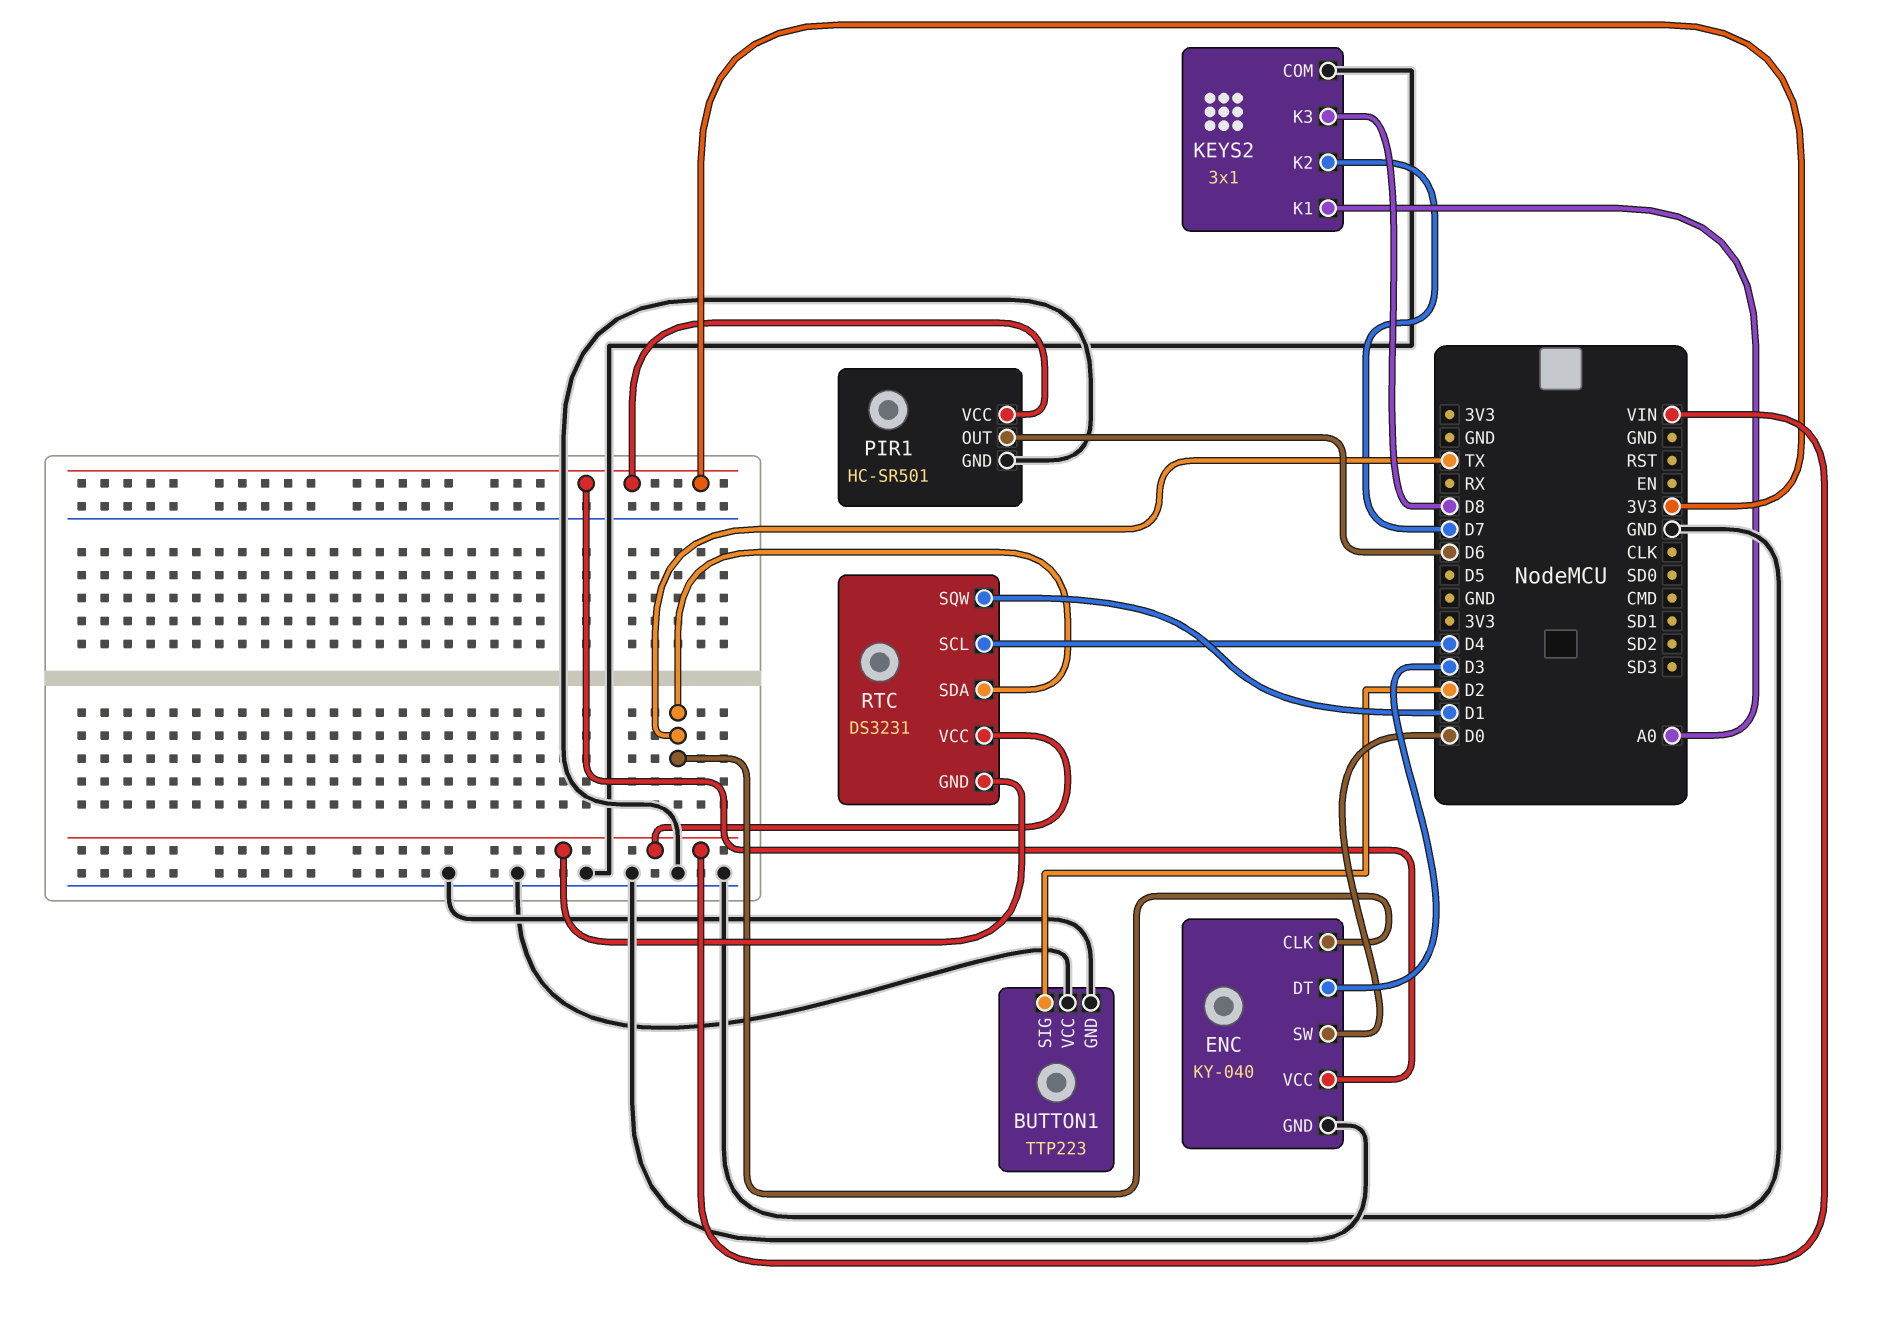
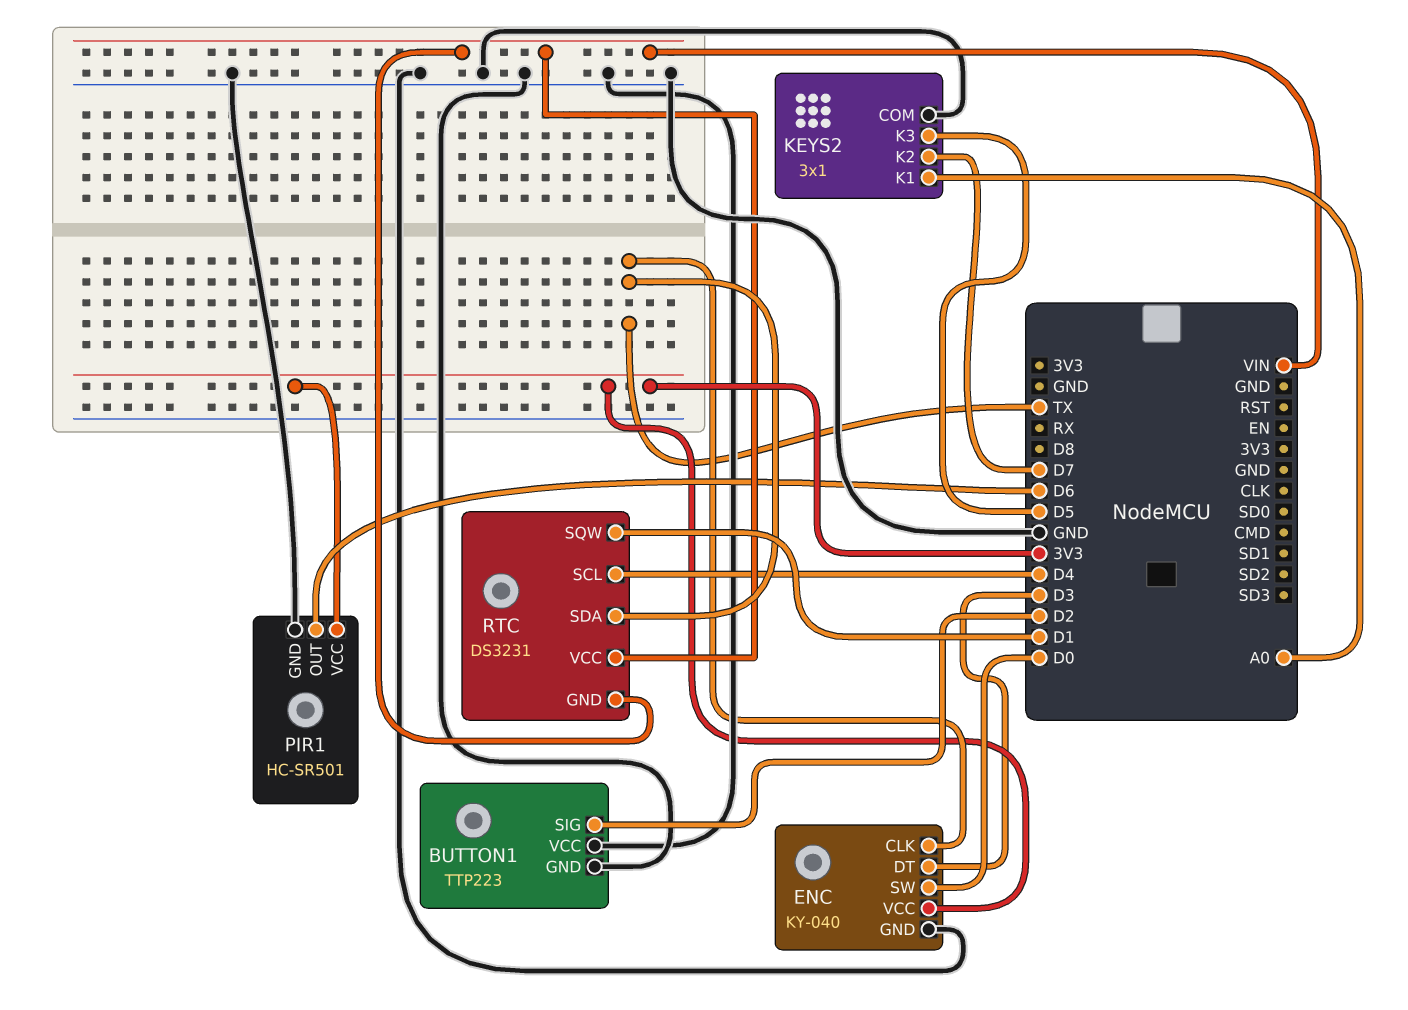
KEYS2 pin K3: D8 -> D5

